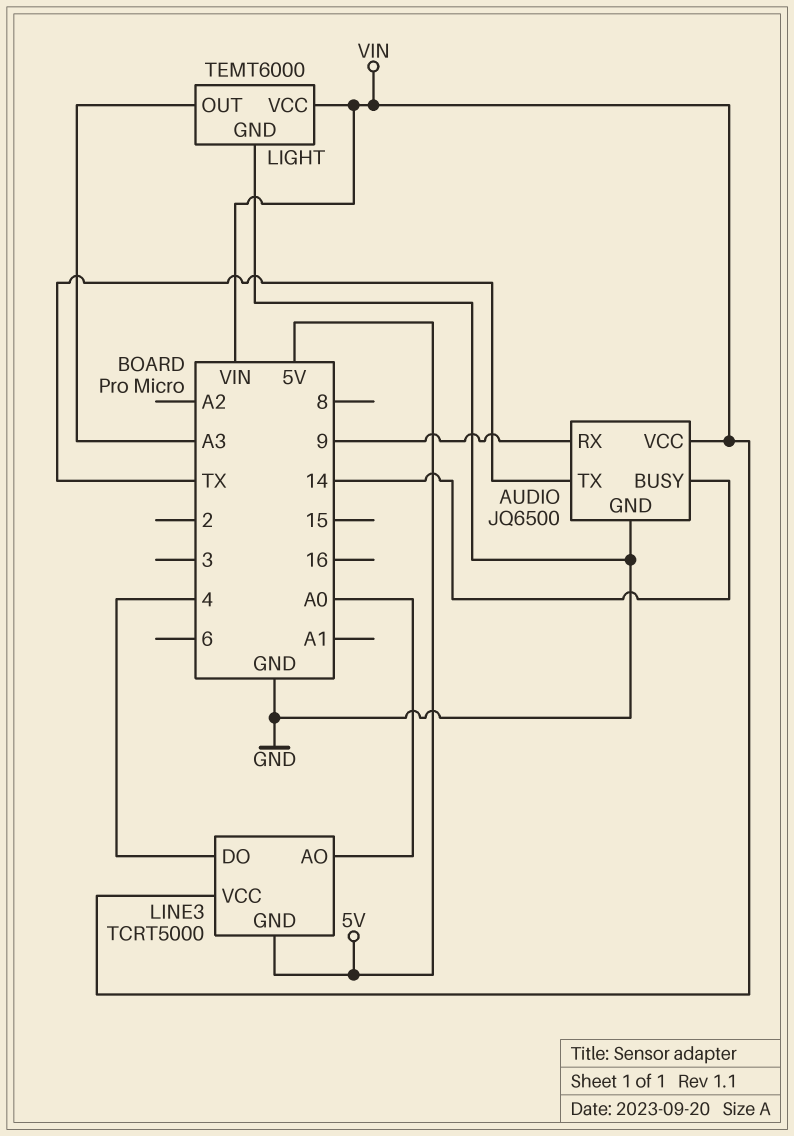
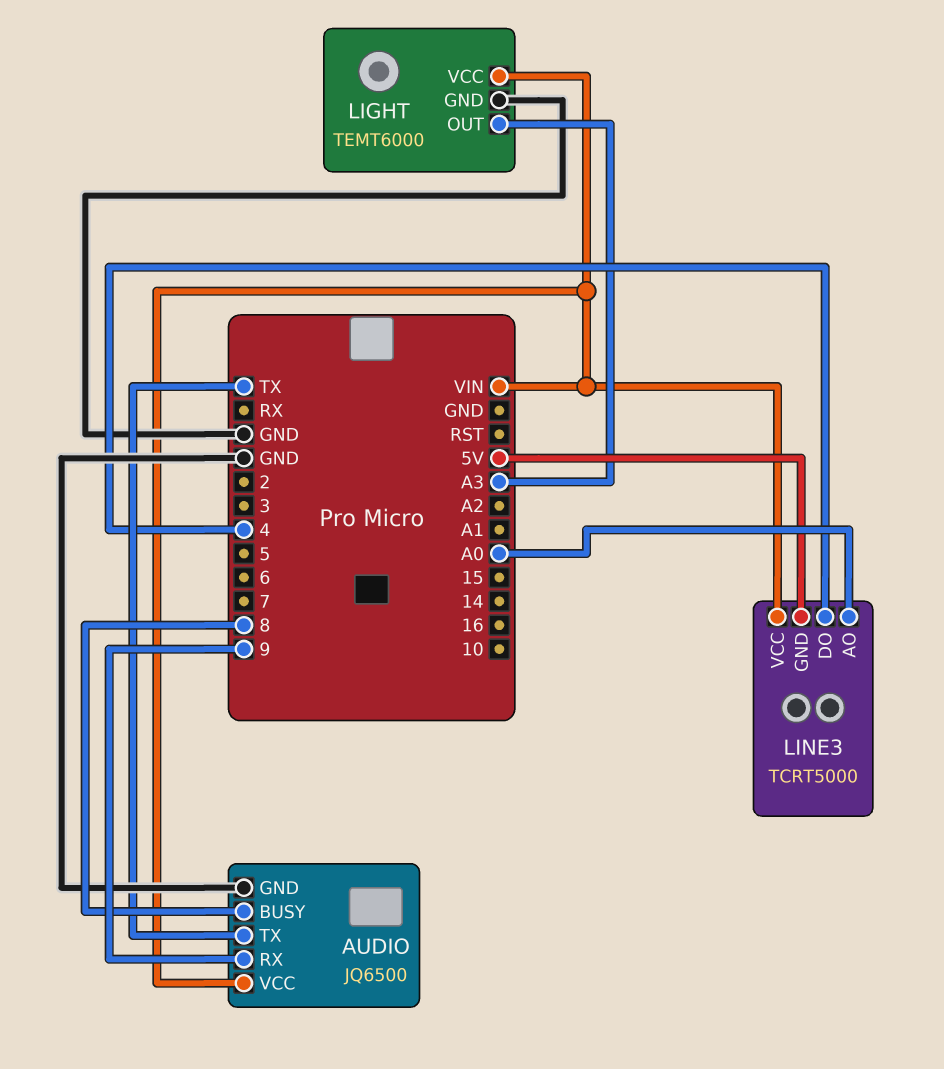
AUDIO pin BUSY: 14 -> 8

